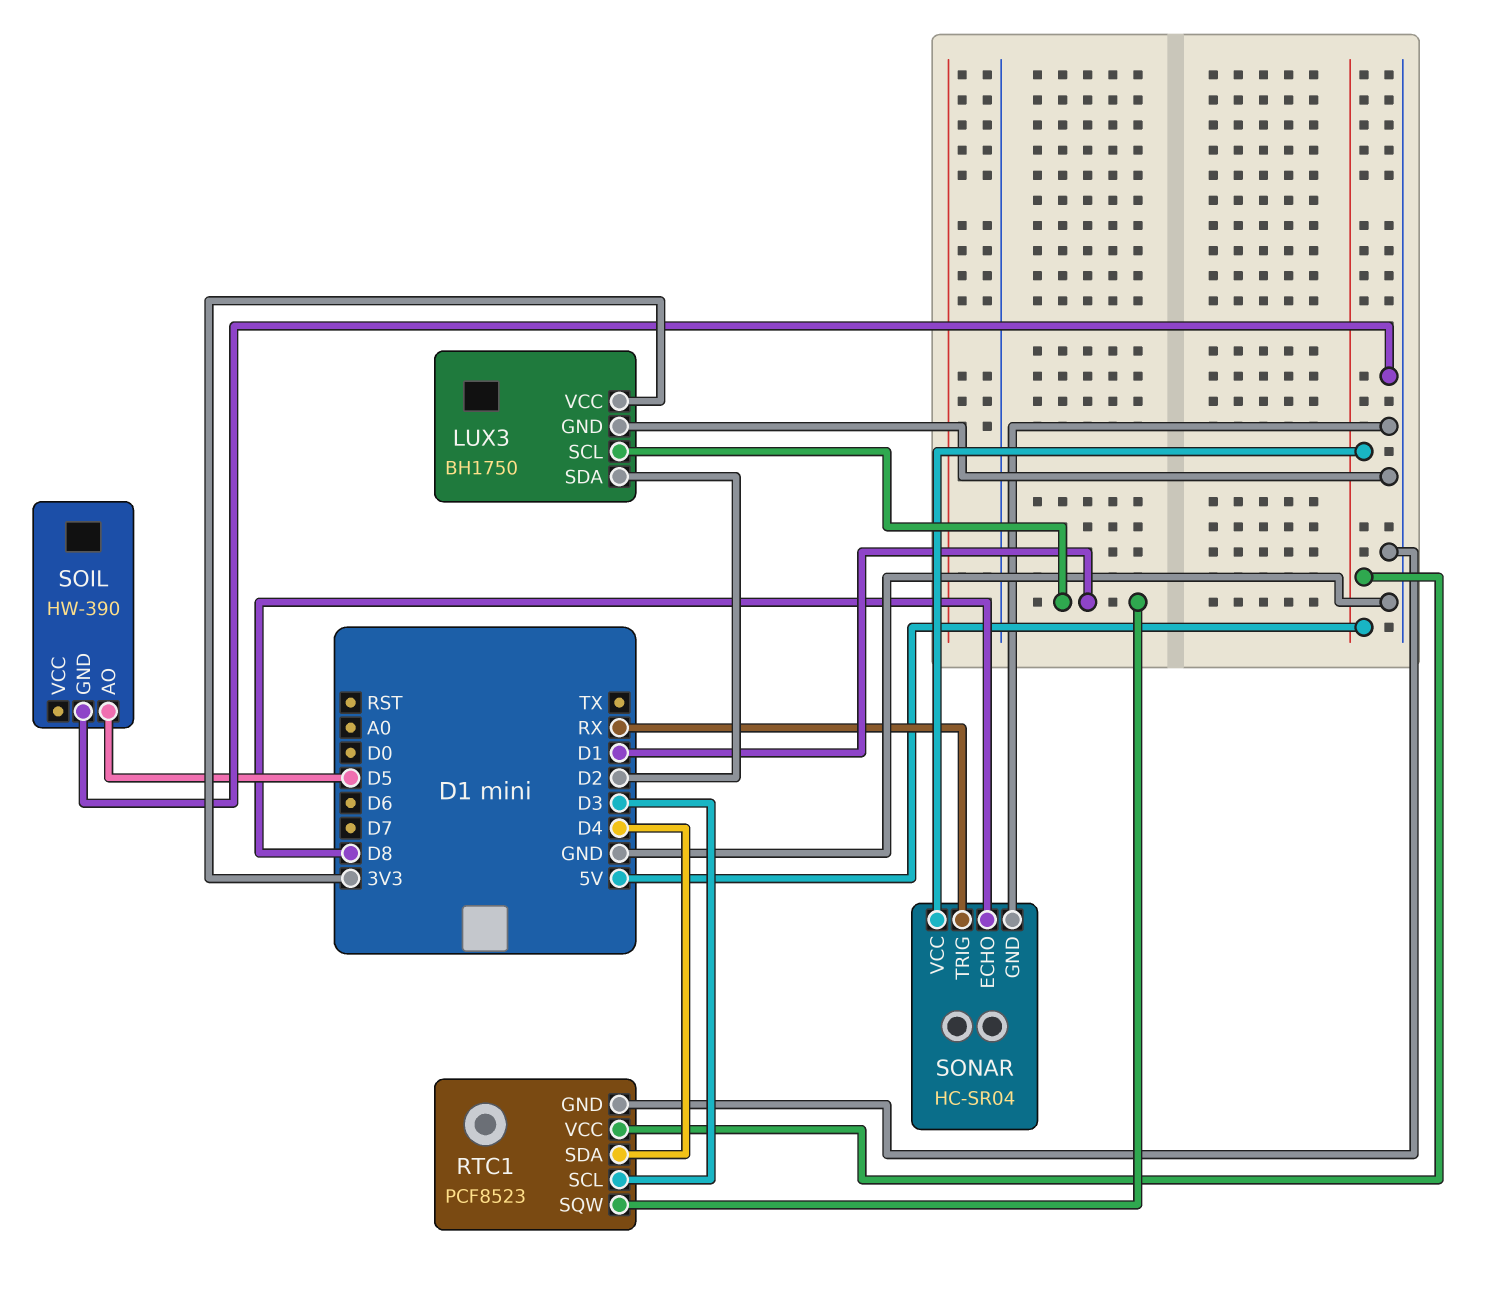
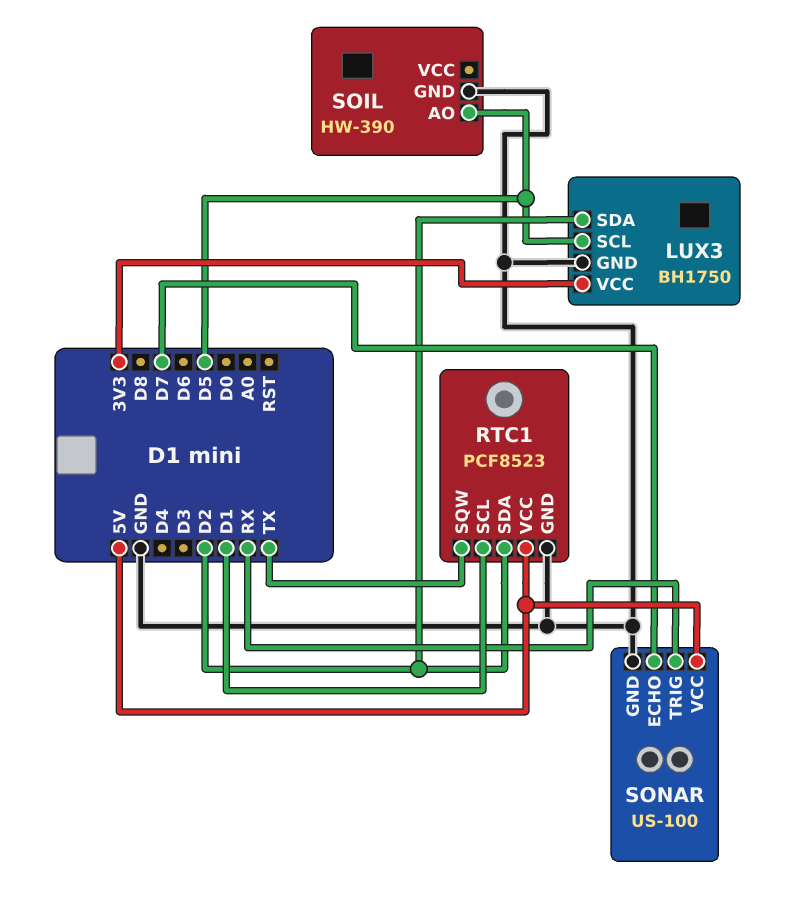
LUX3 pin SCL: D1 -> D5
RTC1 pin SCL: D3 -> D1
RTC1 pin SDA: D4 -> D2
RTC1 pin SQW: D1 -> TX
SONAR: HC-SR04 -> US-100
SONAR pin ECHO: D8 -> D7

